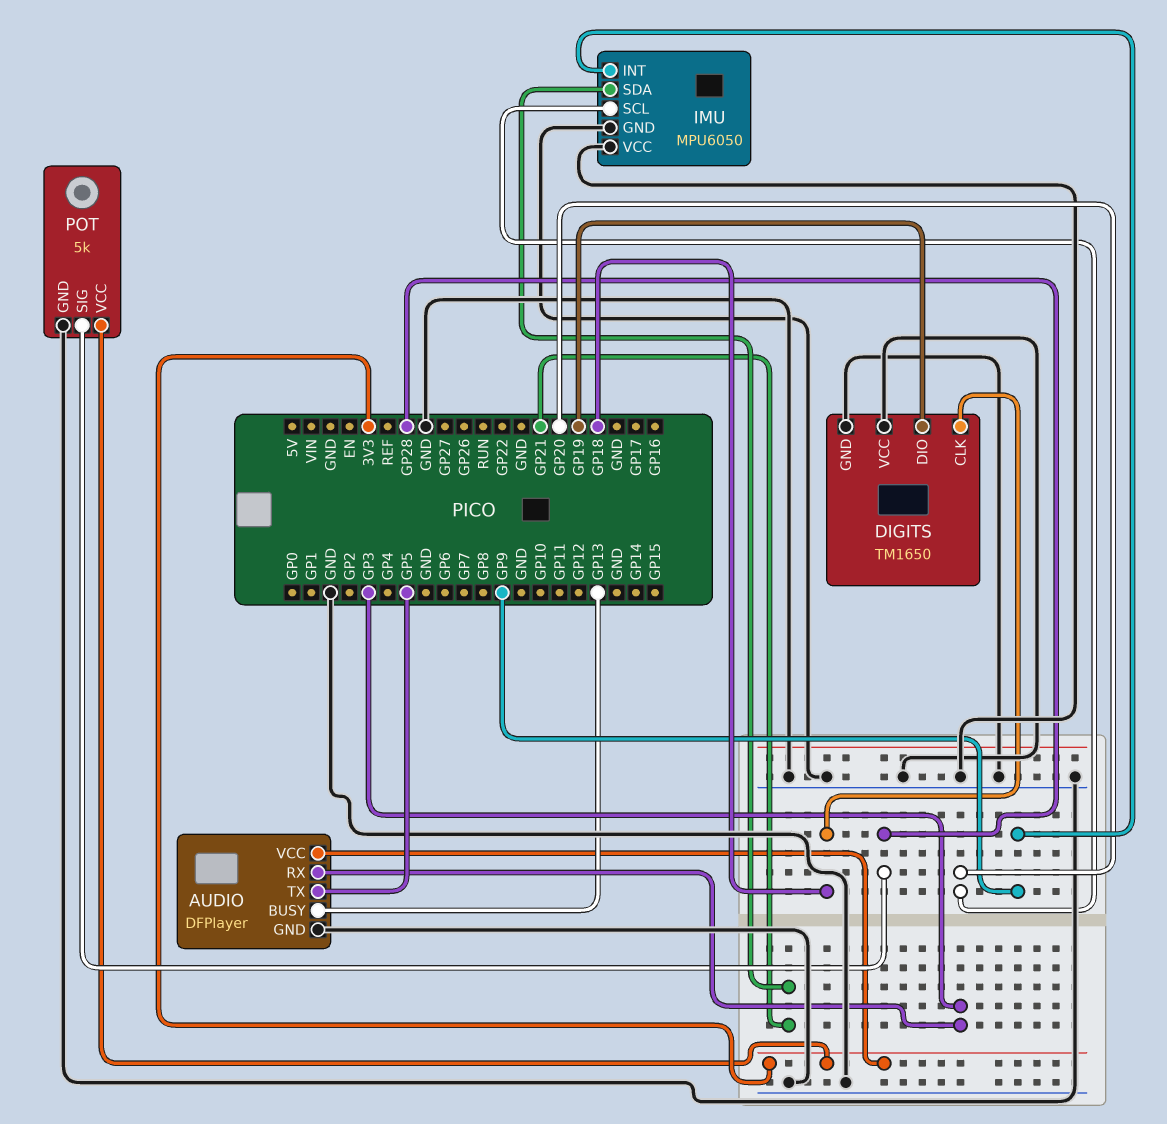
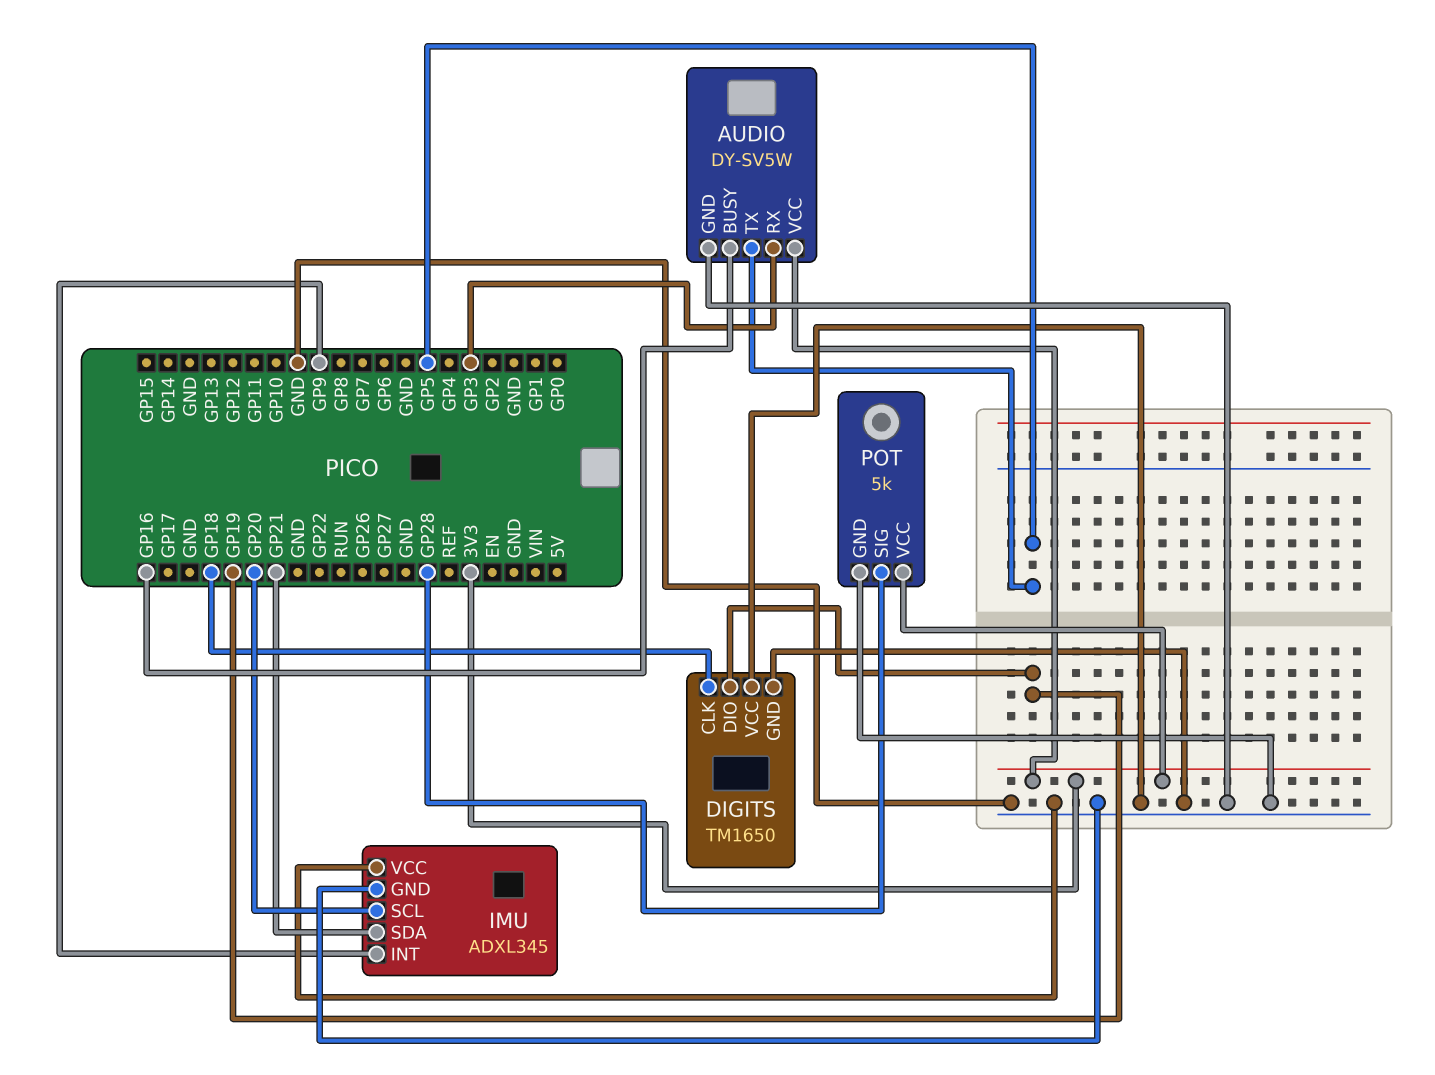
AUDIO: DFPlayer -> DY-SV5W
AUDIO pin BUSY: GP13 -> GP16
IMU: MPU6050 -> ADXL345

